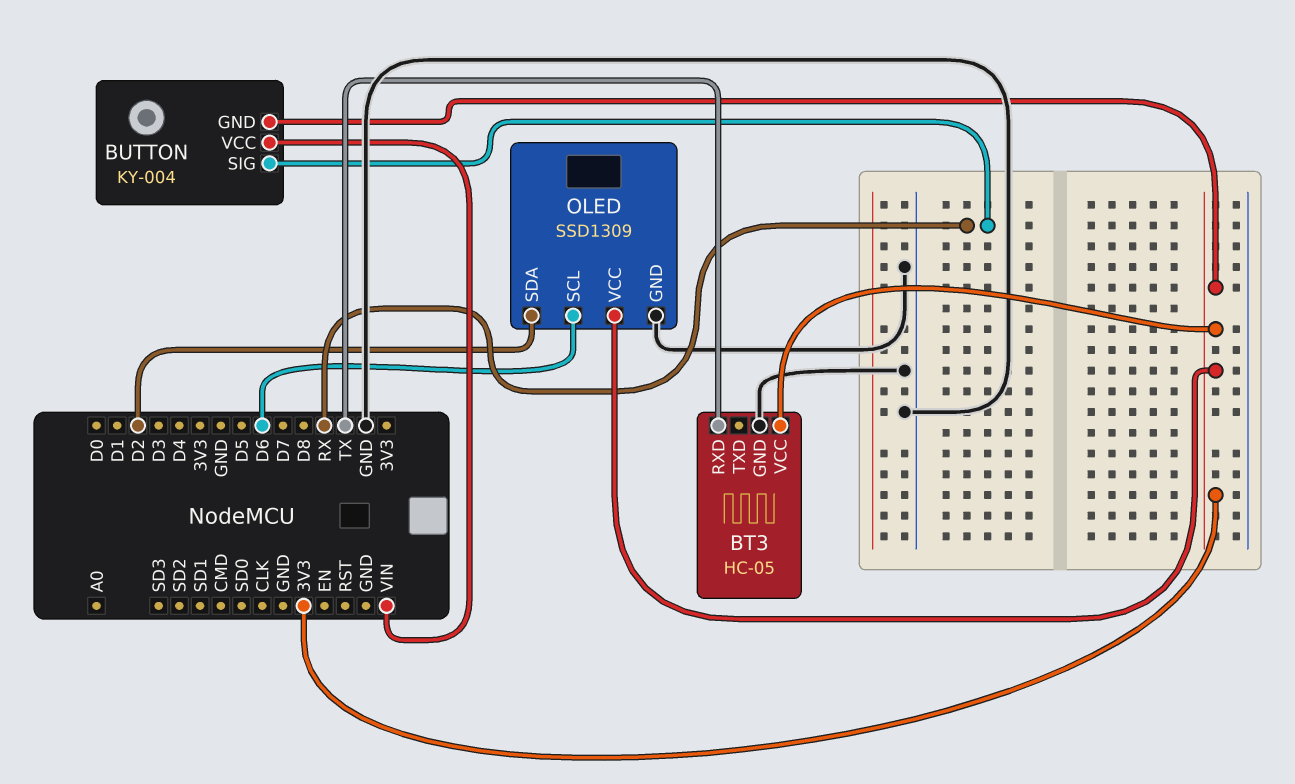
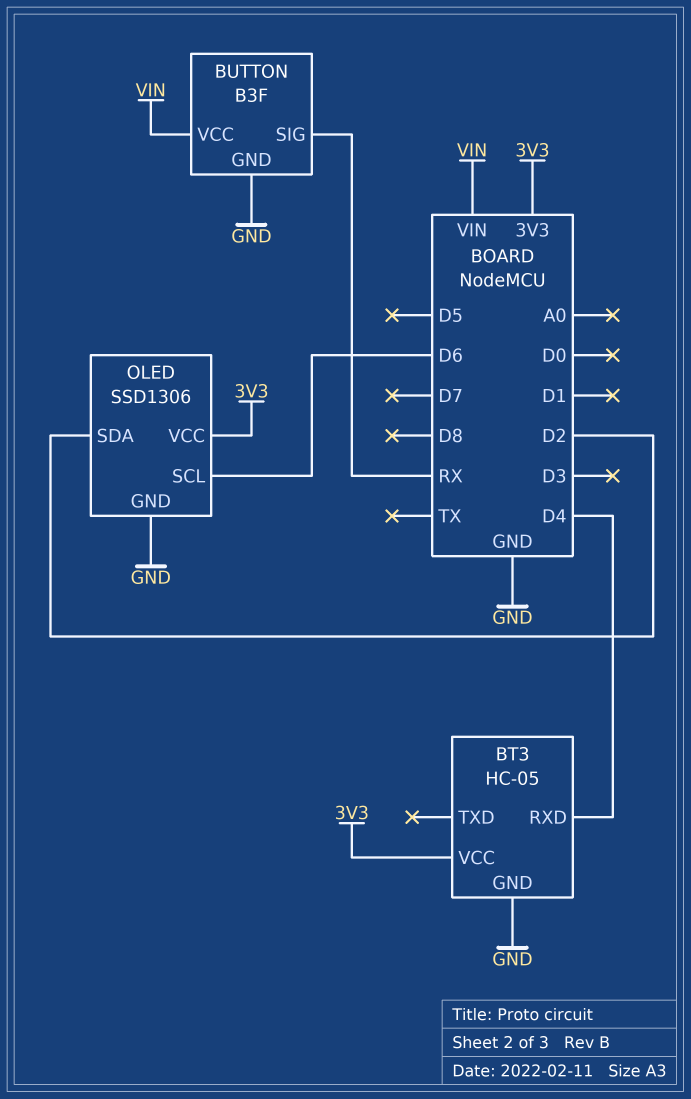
BT3 pin RXD: TX -> D4
BUTTON: KY-004 -> B3F
BUTTON pin GND: 3V3 -> GND
OLED: SSD1309 -> SSD1306

